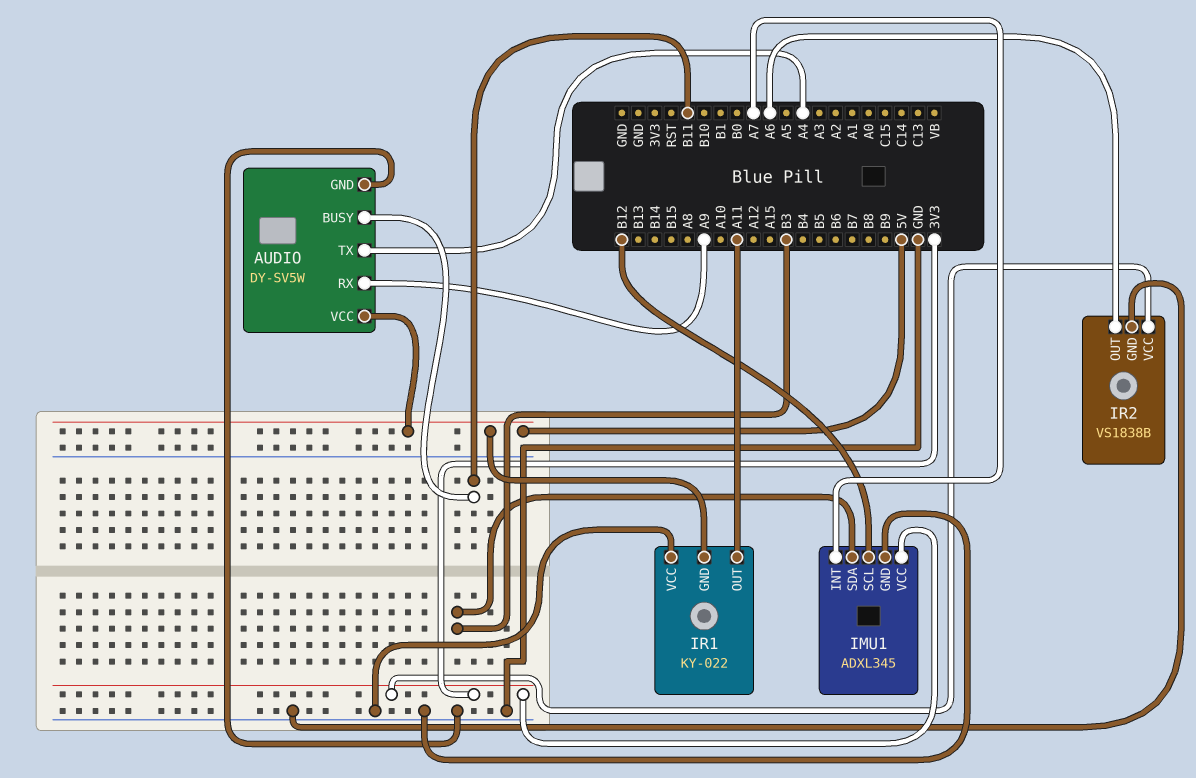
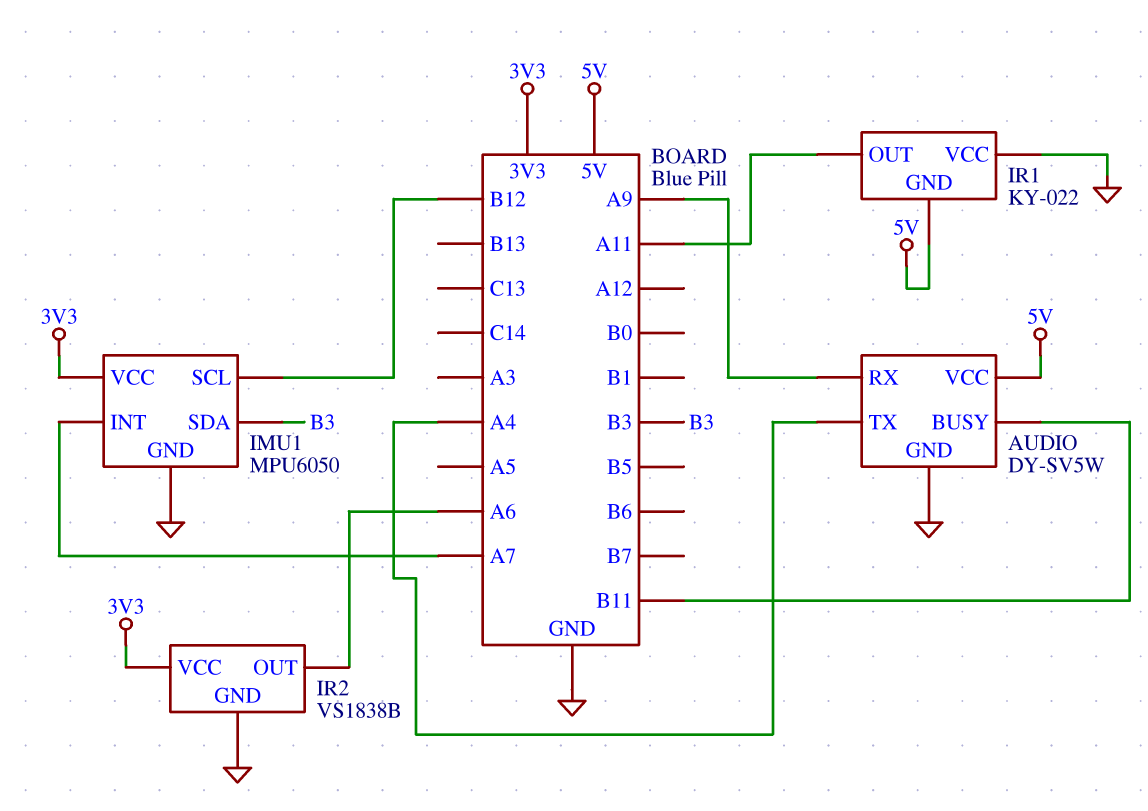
IMU1: ADXL345 -> MPU6050

